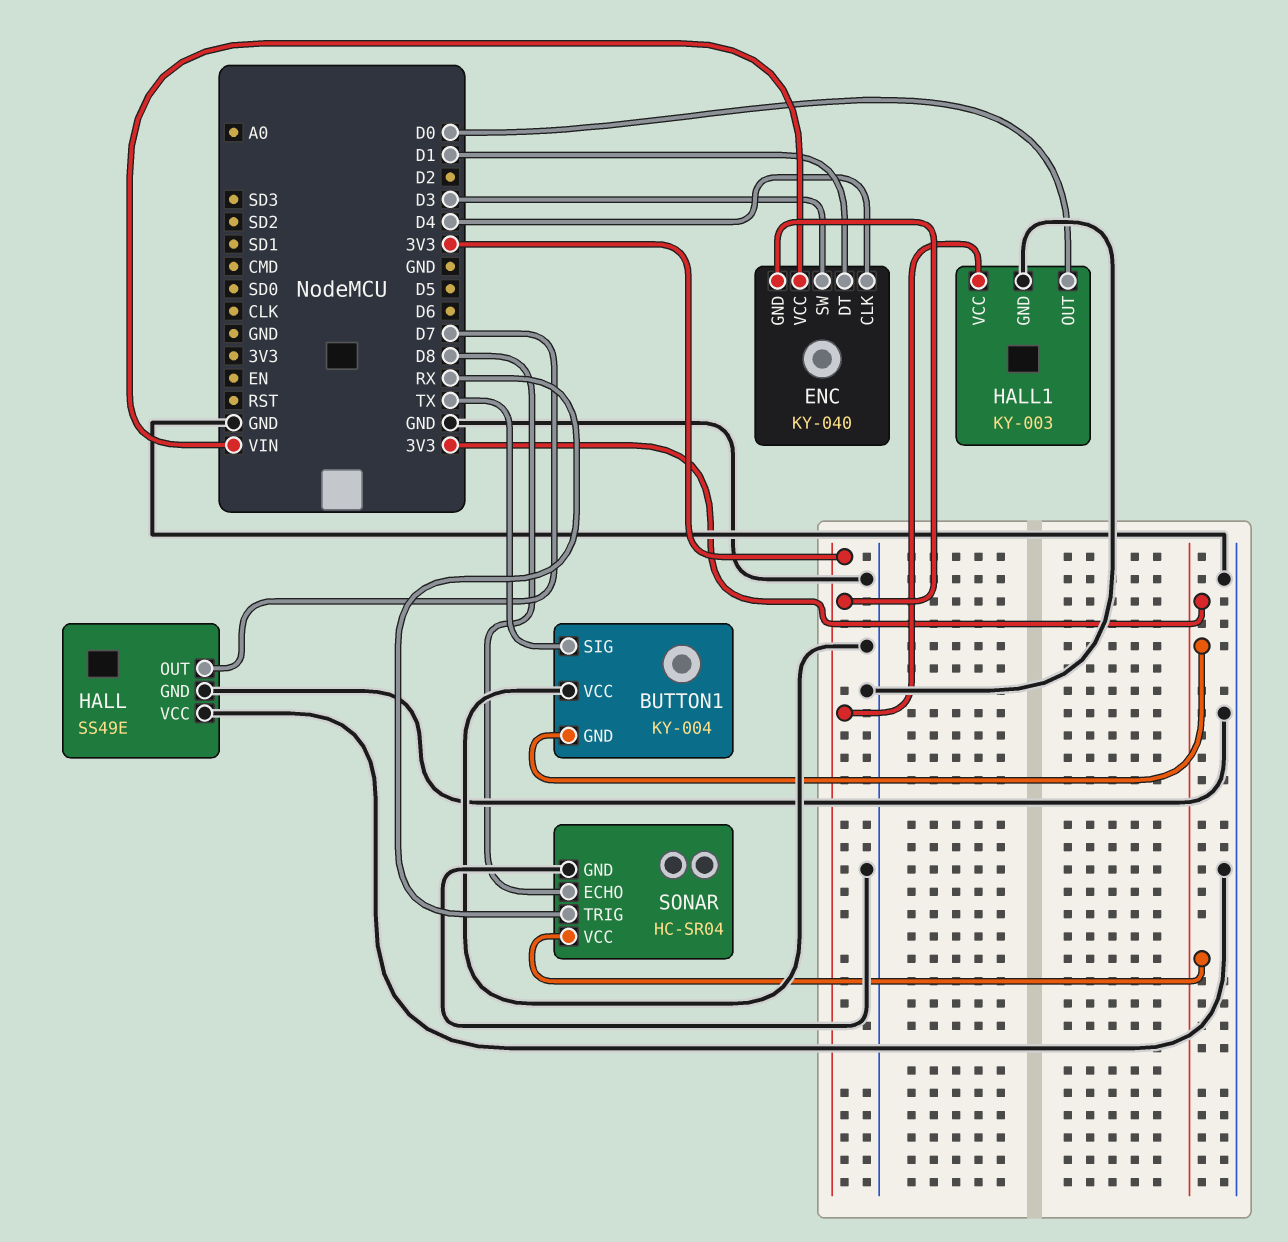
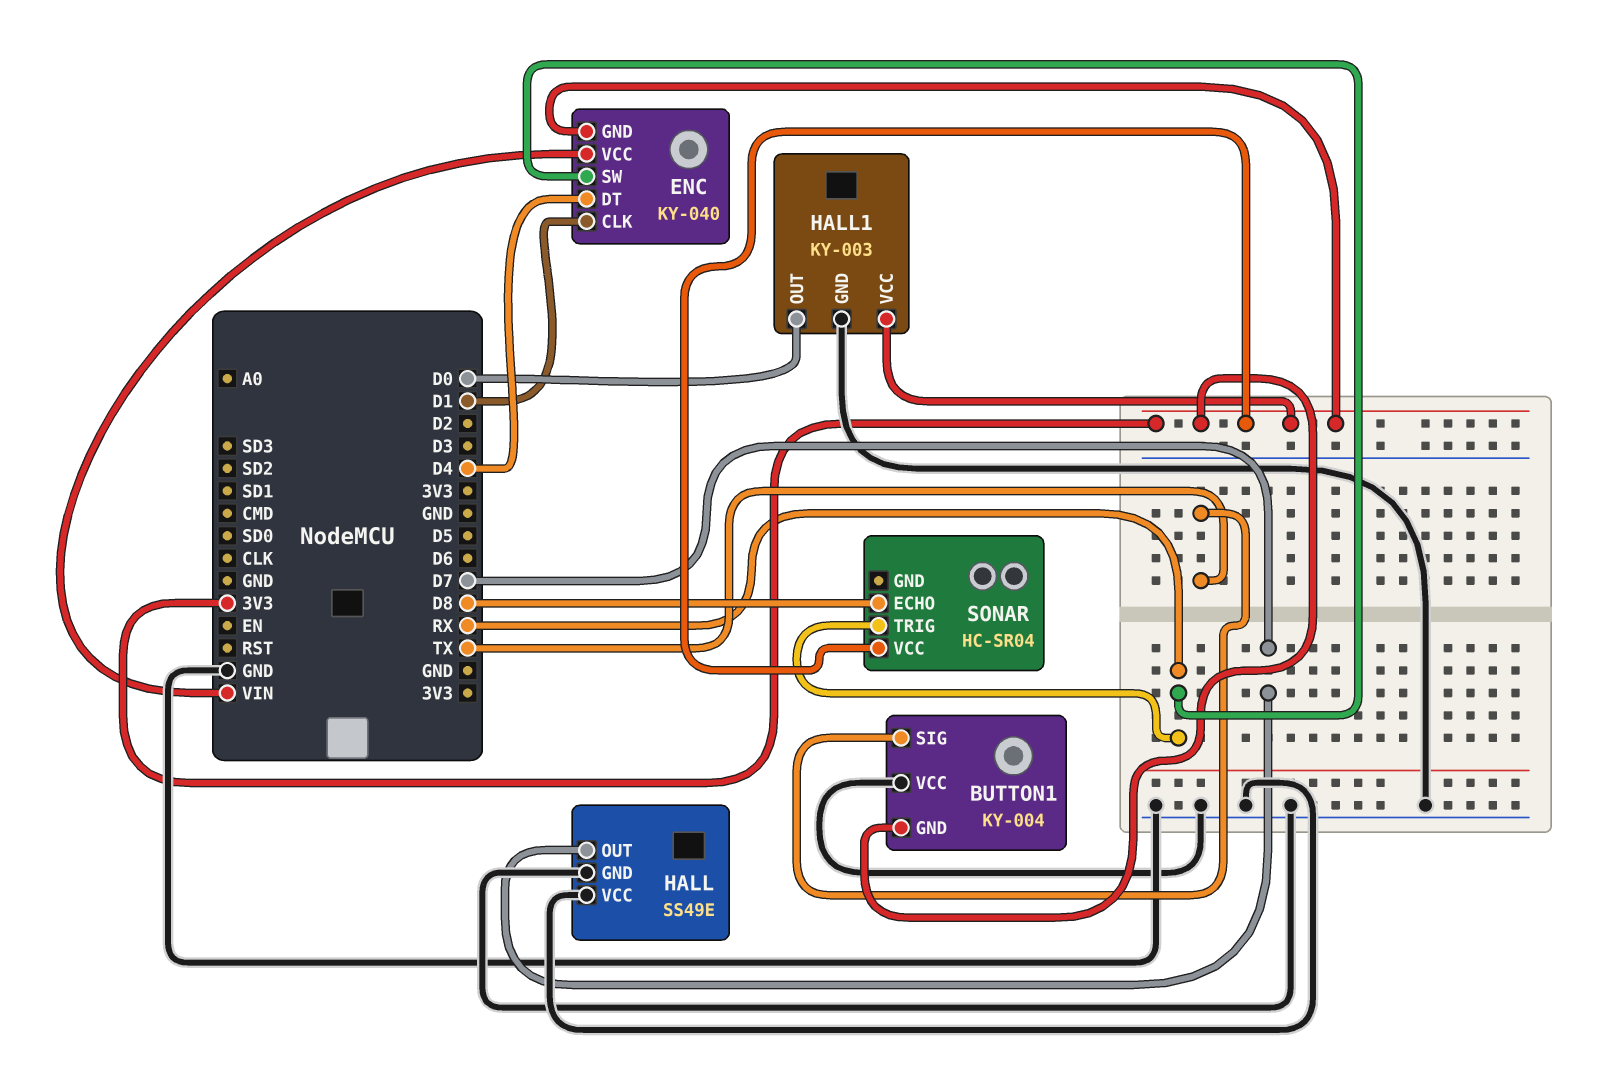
ENC pin CLK: D4 -> D1
ENC pin DT: D1 -> D4
ENC pin SW: D3 -> RX
SONAR pin GND: GND -> none

